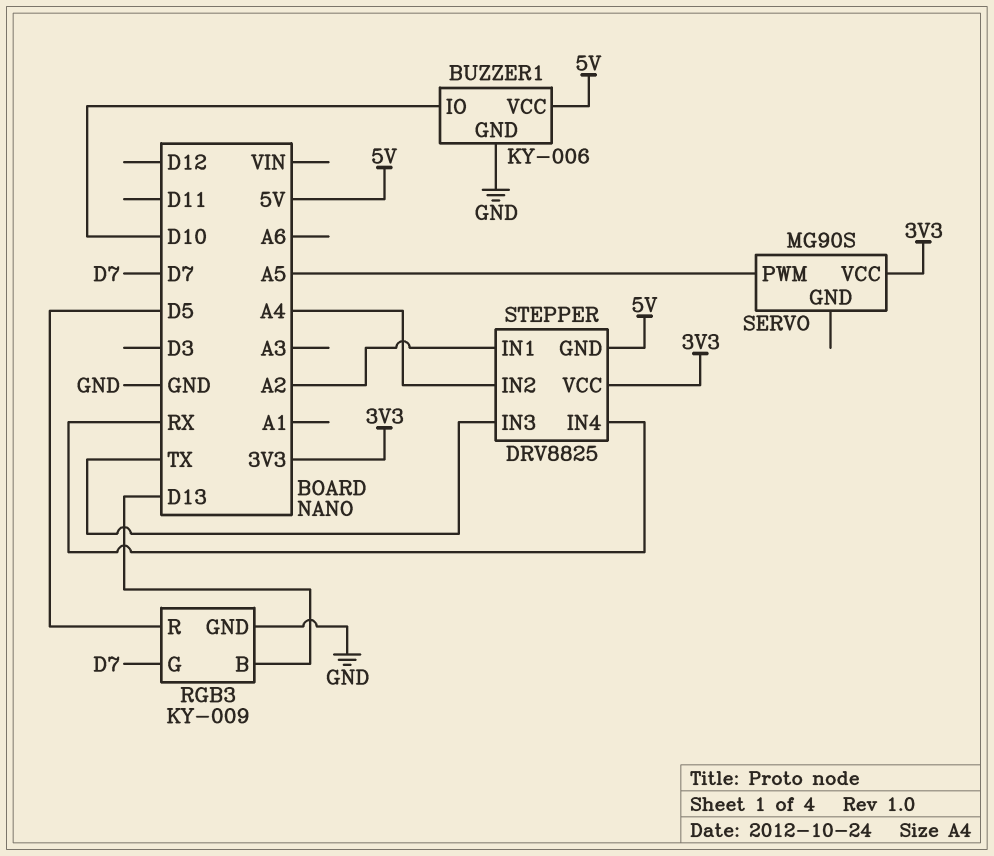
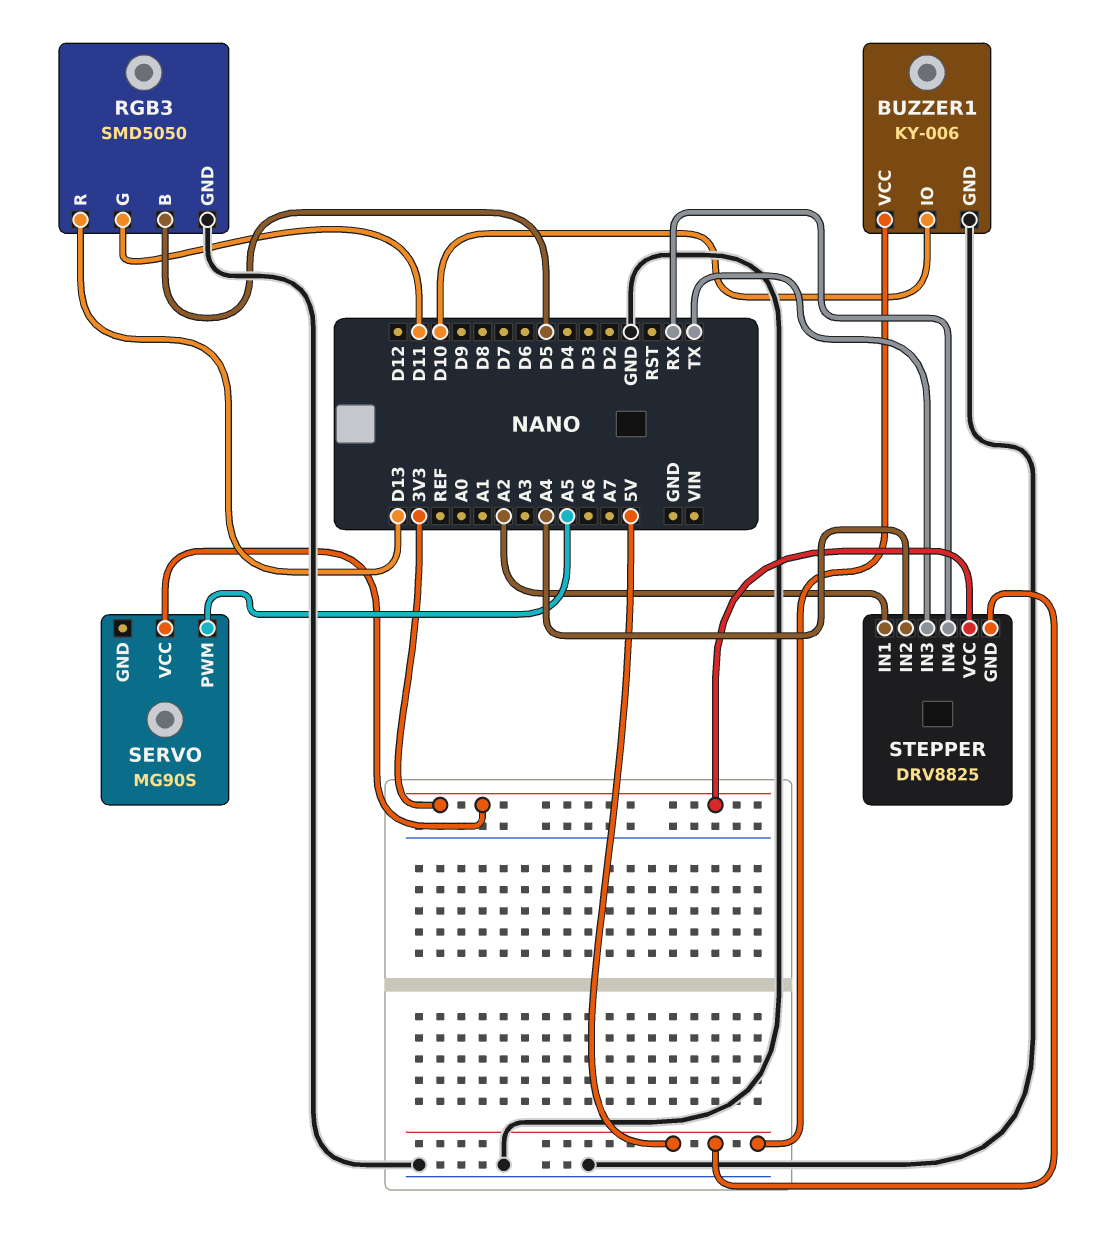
RGB3: KY-009 -> SMD5050
RGB3 pin B: D13 -> D5
RGB3 pin G: D7 -> D11
RGB3 pin R: D5 -> D13

